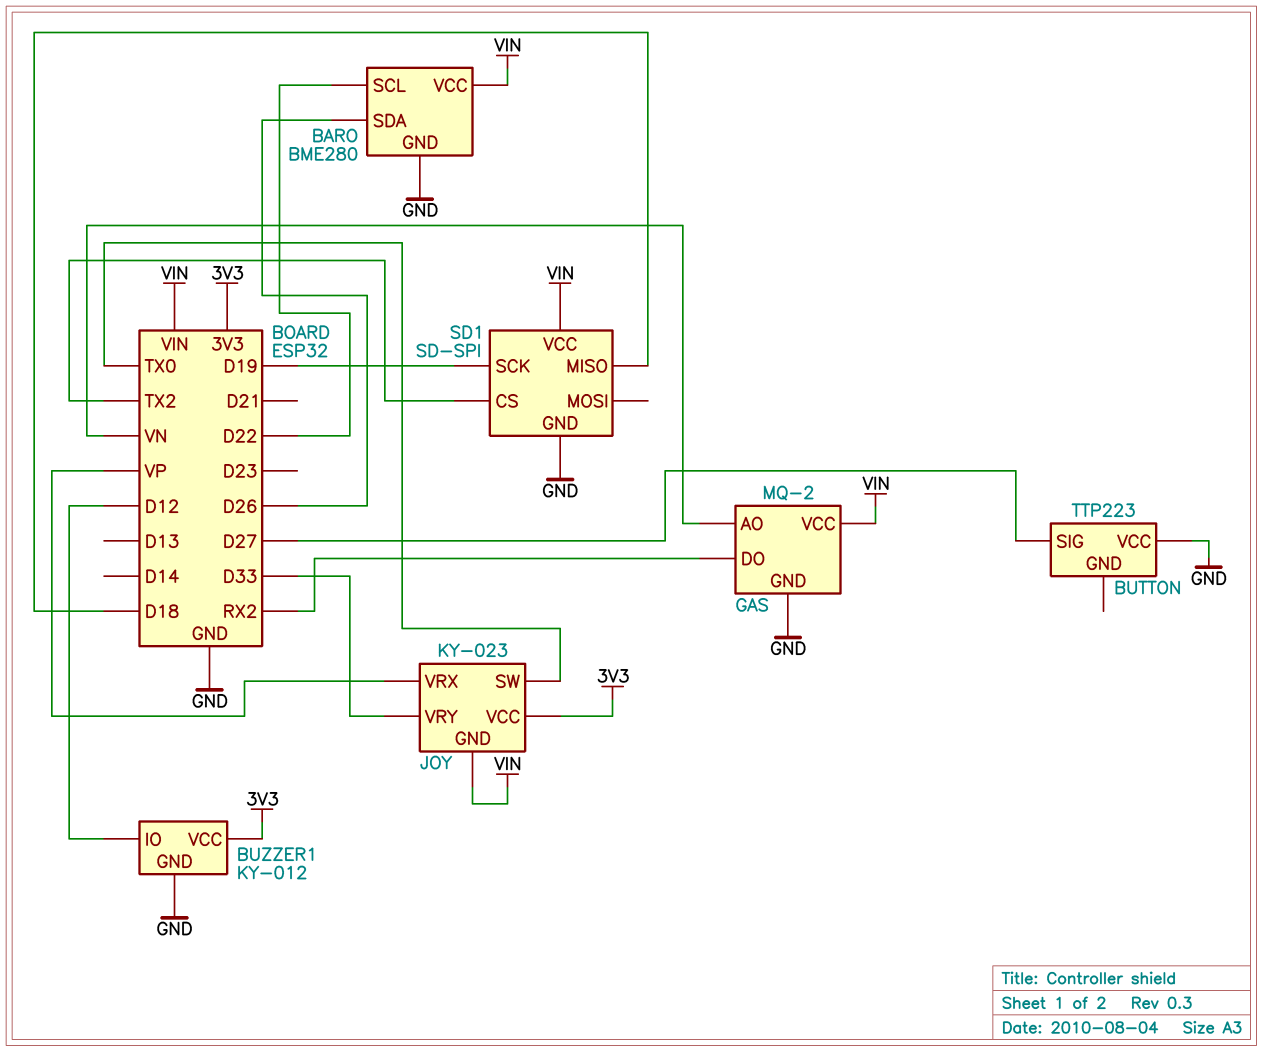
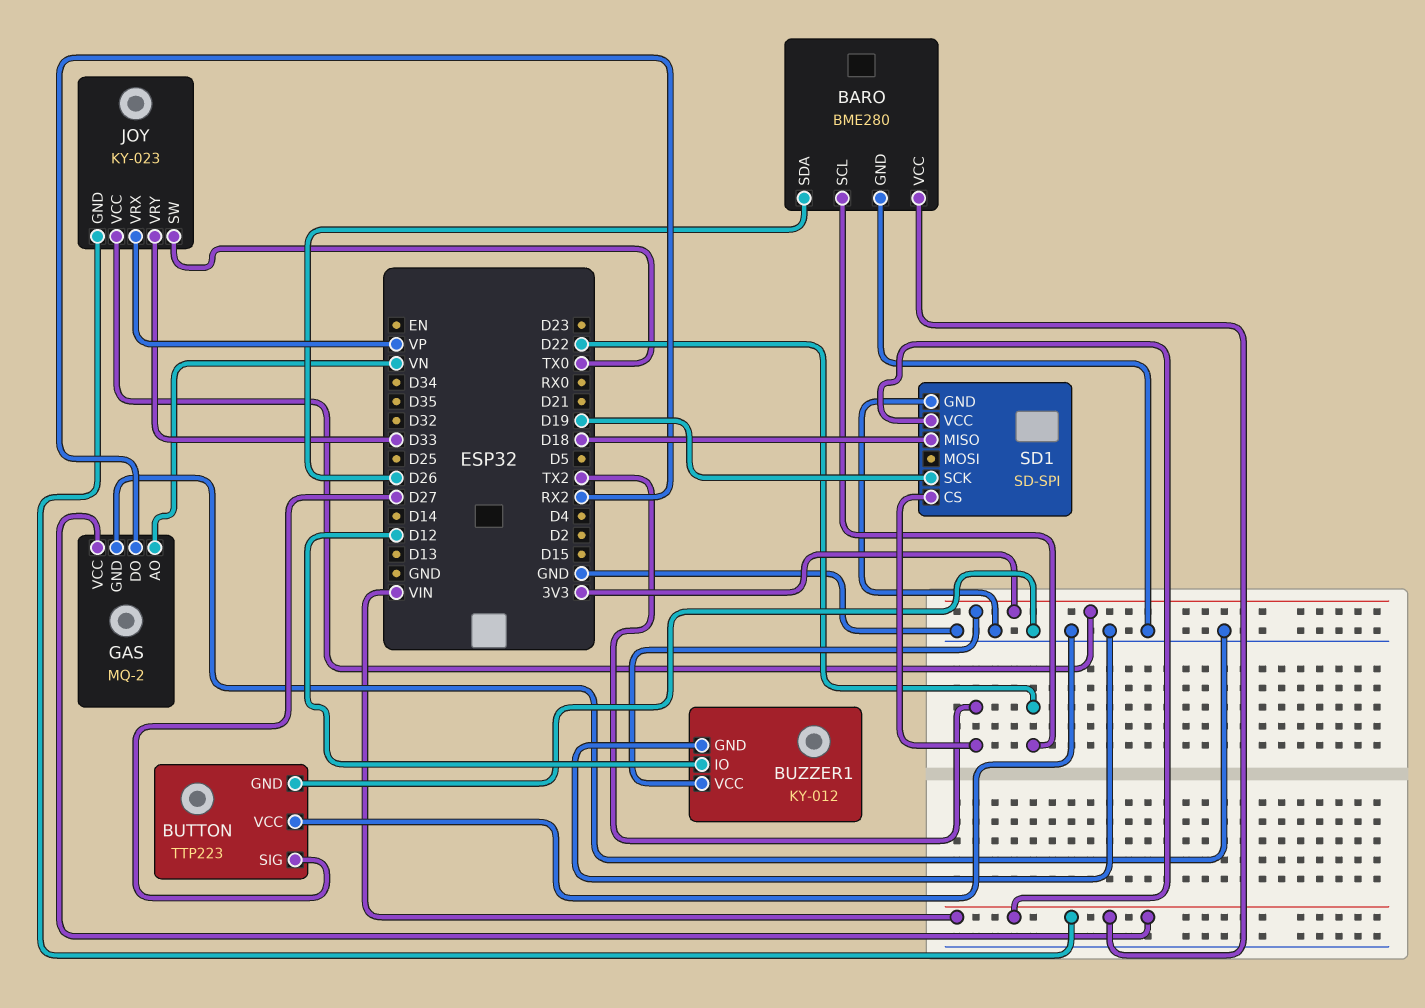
BUTTON pin GND: none -> GND

